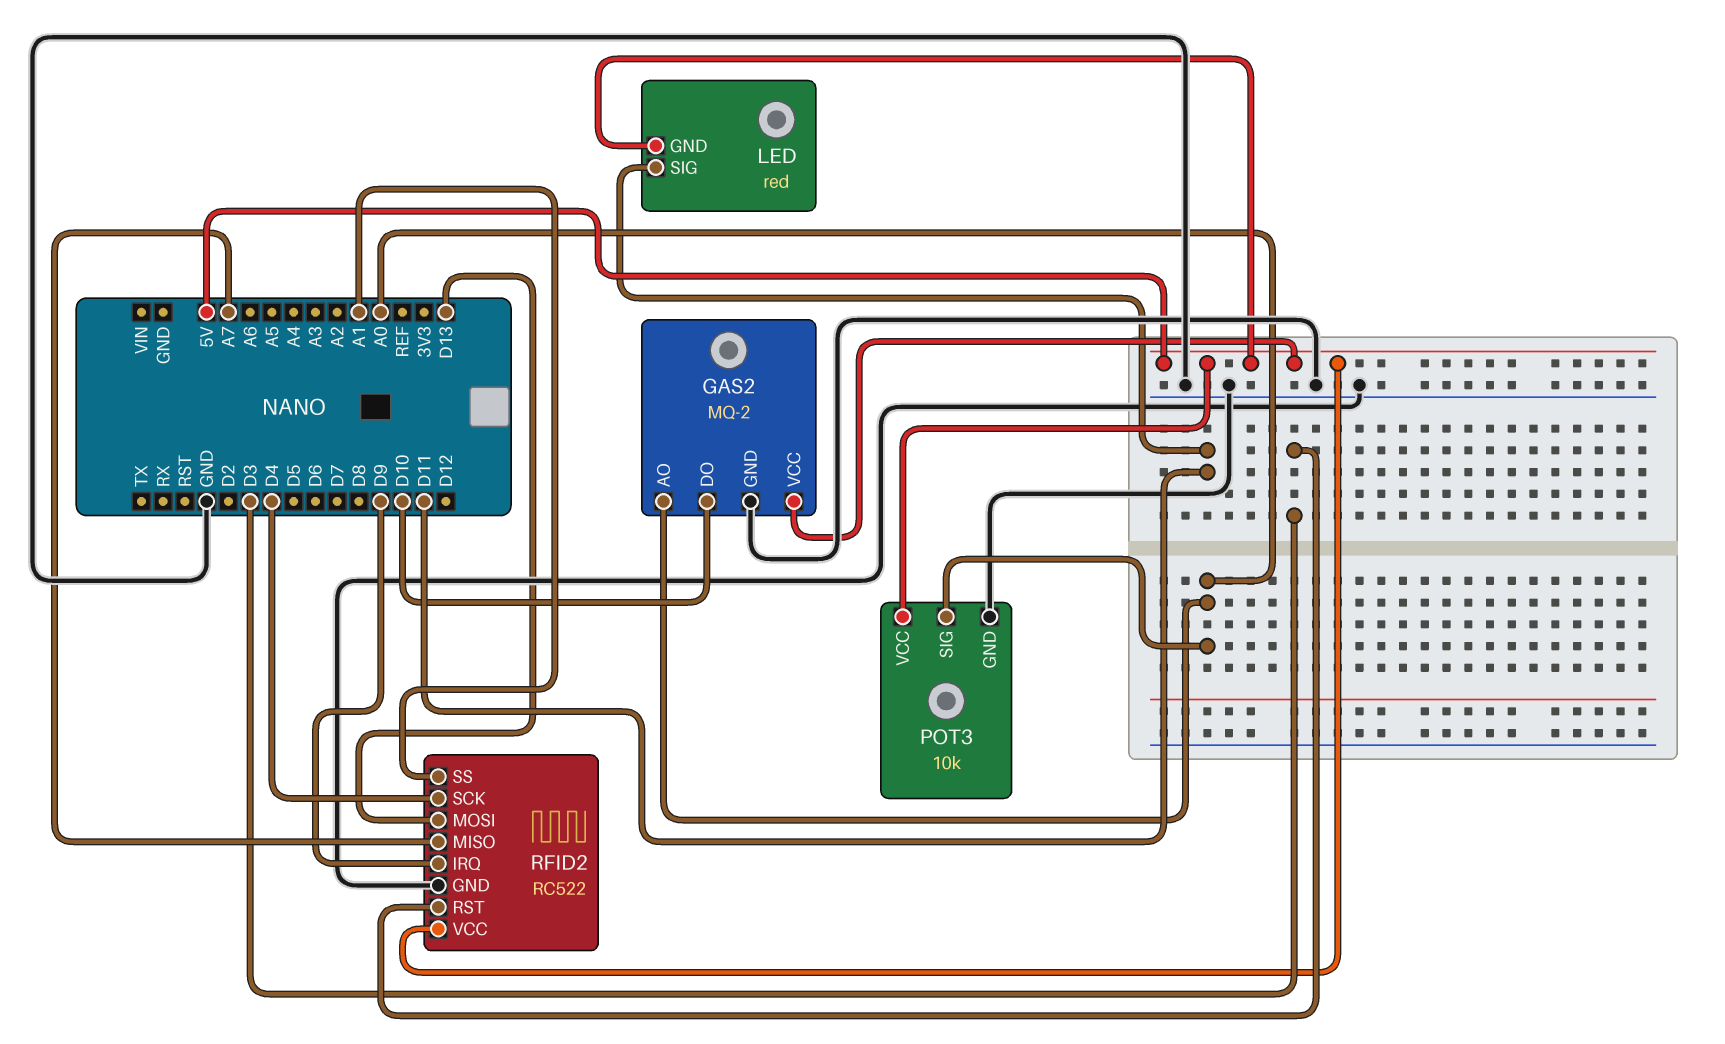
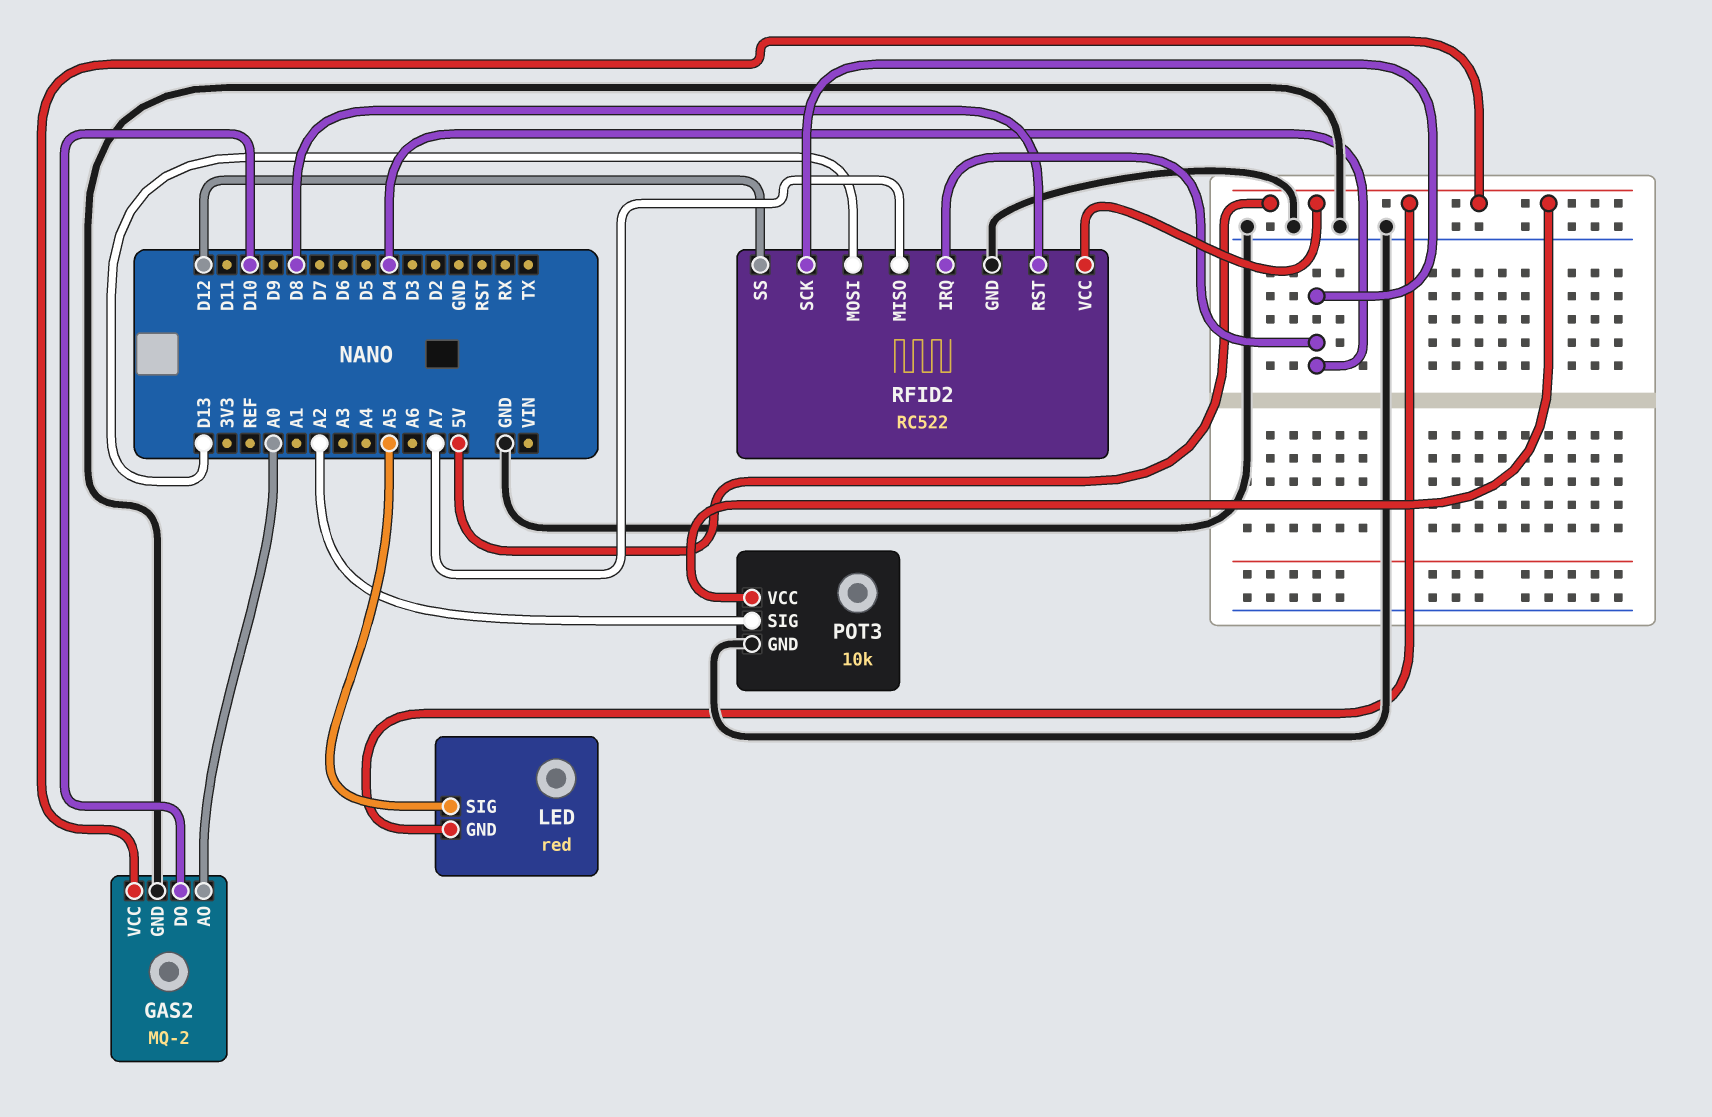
LED pin SIG: D11 -> A5
POT3 pin SIG: A0 -> A2
RFID2 pin IRQ: D9 -> D4
RFID2 pin RST: D3 -> D8
RFID2 pin SS: A1 -> D12

